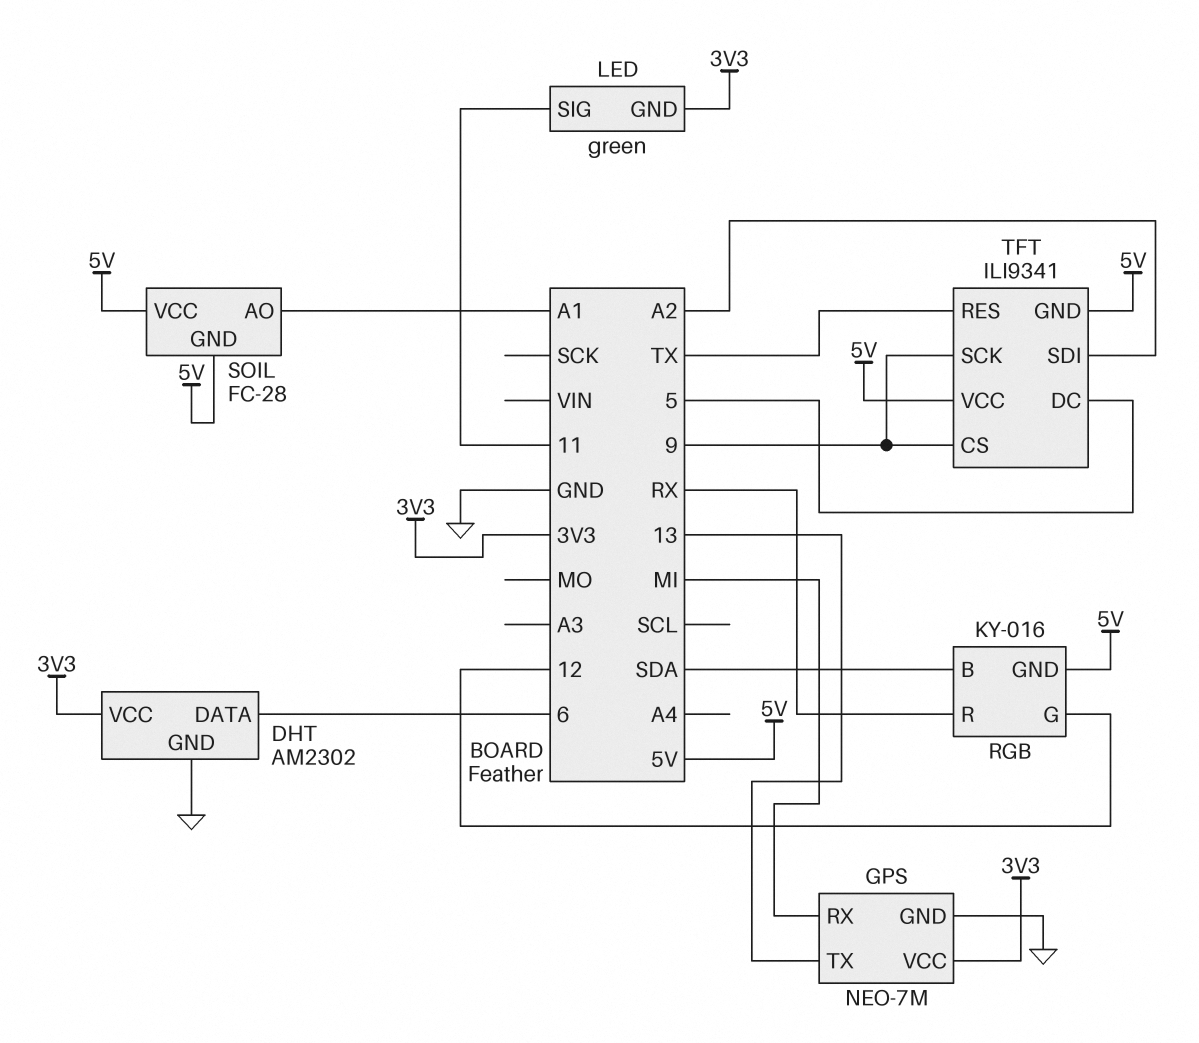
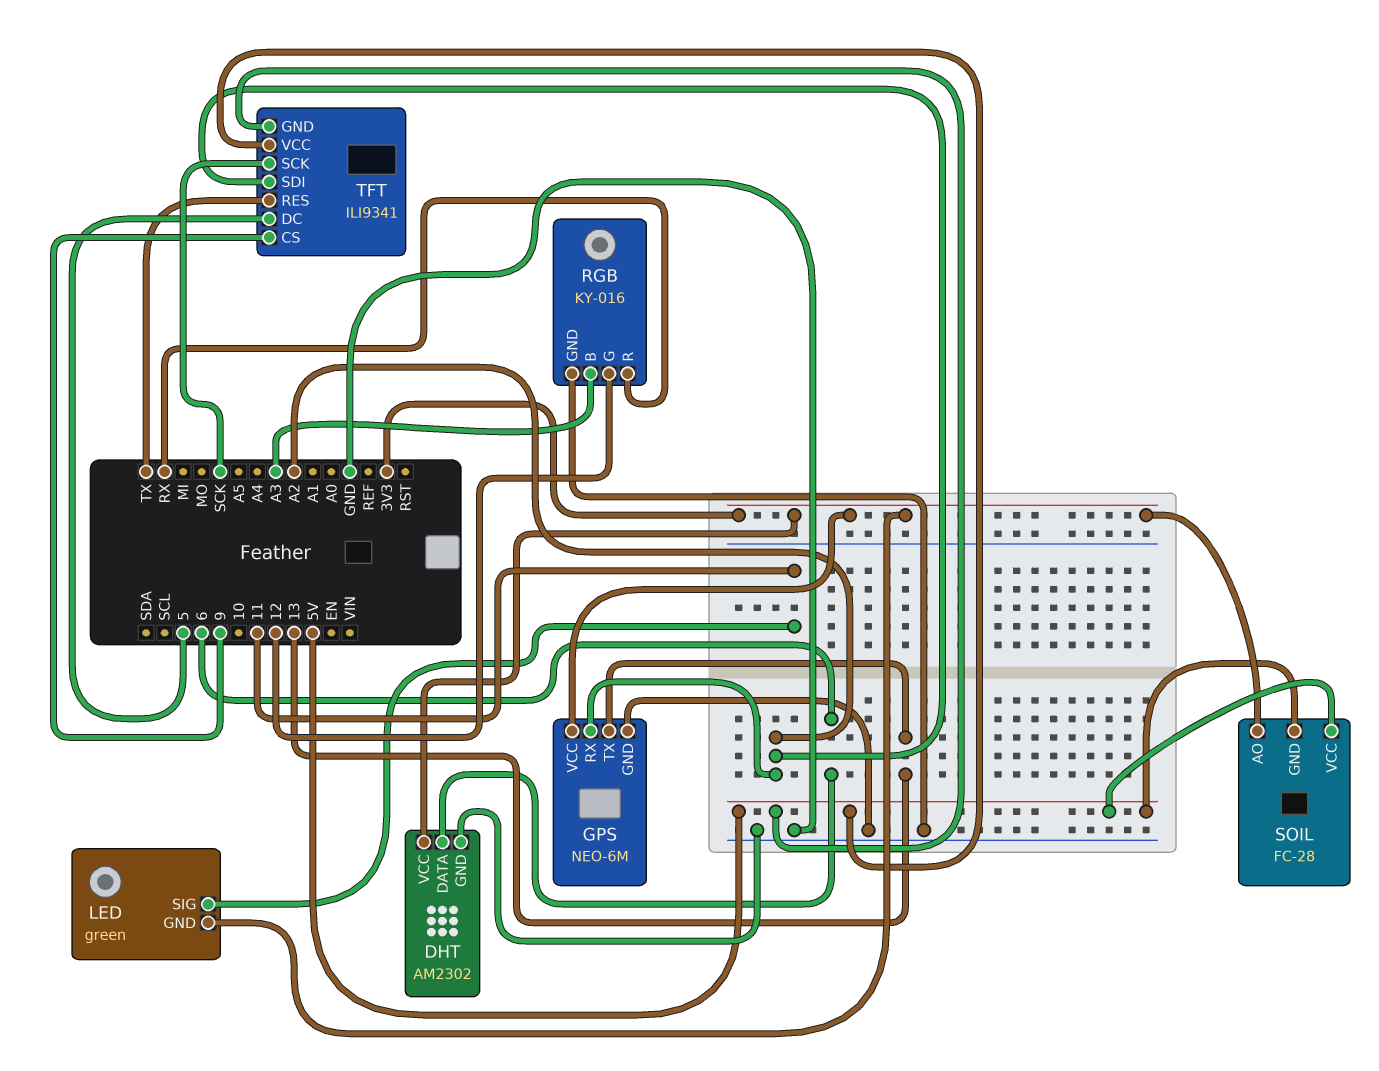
GPS: NEO-7M -> NEO-6M
GPS pin RX: MI -> A2
RGB pin B: SDA -> A3
RGB pin GND: 5V -> GND
SOIL pin AO: A1 -> 3V3
TFT pin SCK: 9 -> SCK

